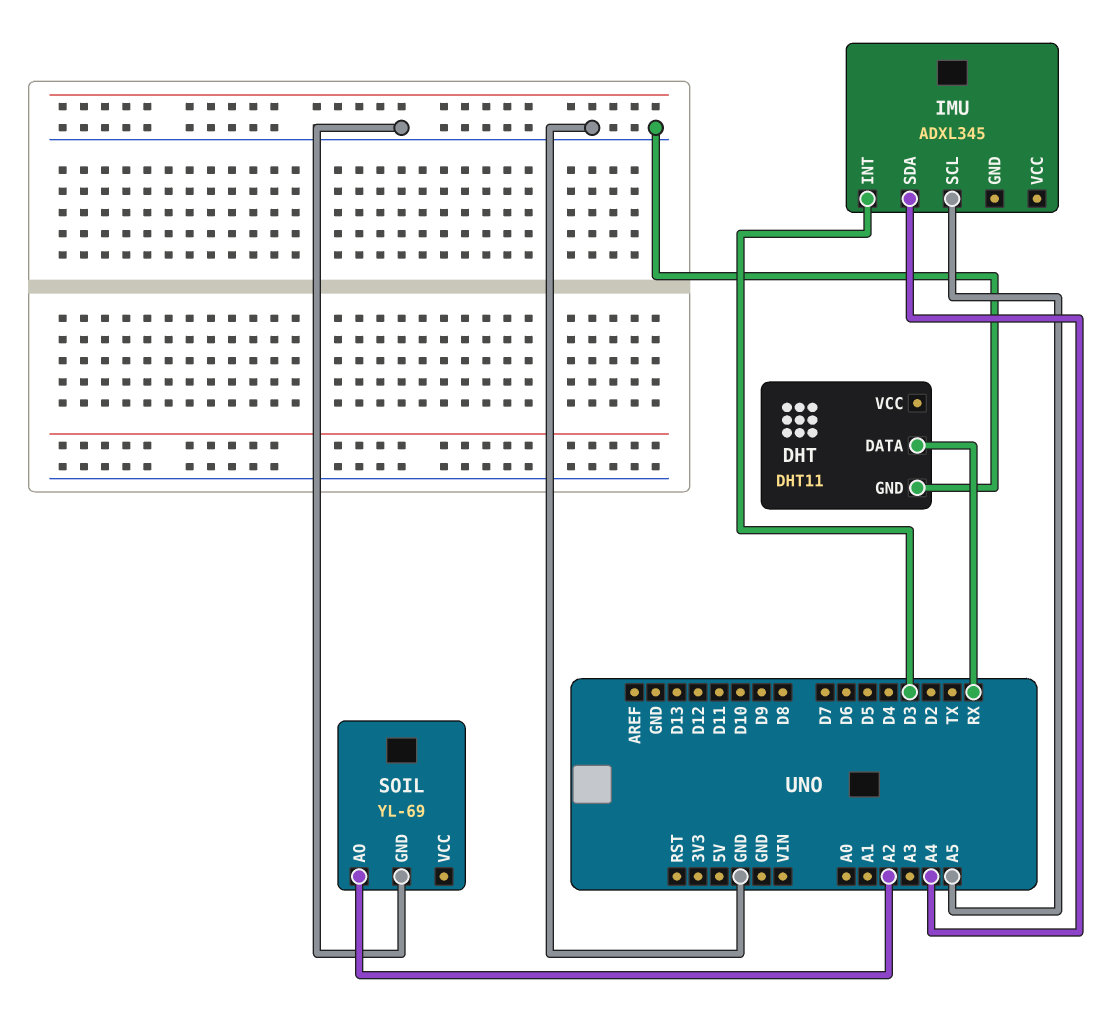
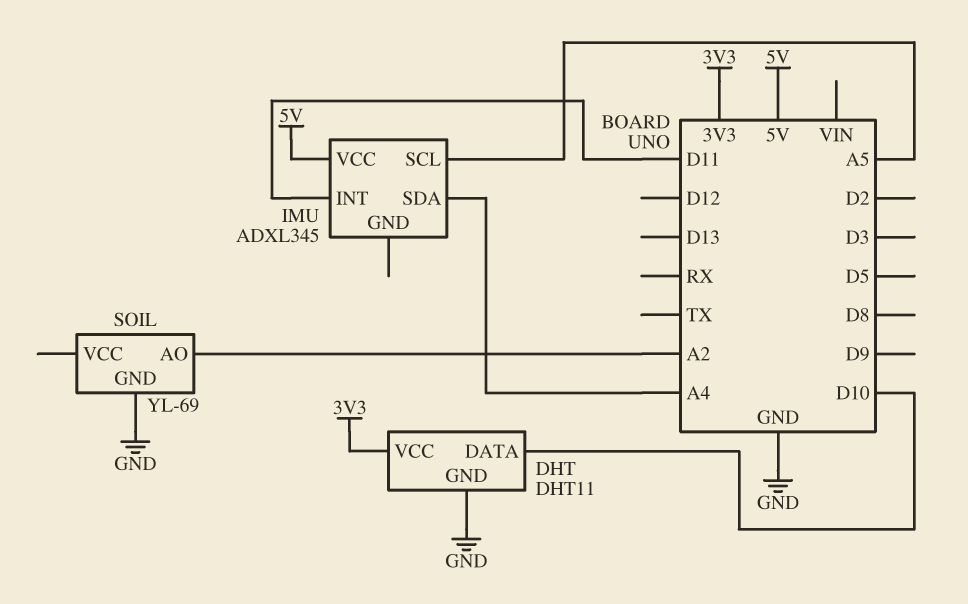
DHT pin DATA: RX -> D10
DHT pin VCC: none -> 3V3
IMU pin INT: D3 -> D11
IMU pin VCC: none -> 5V

